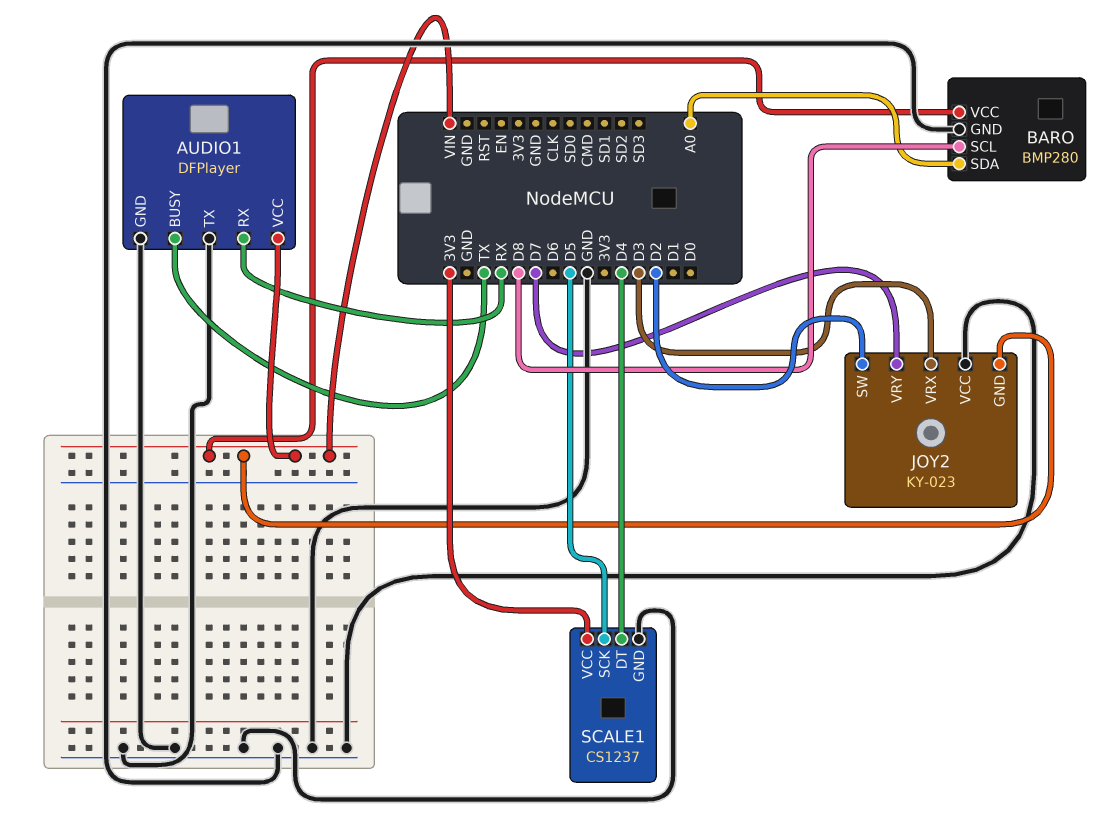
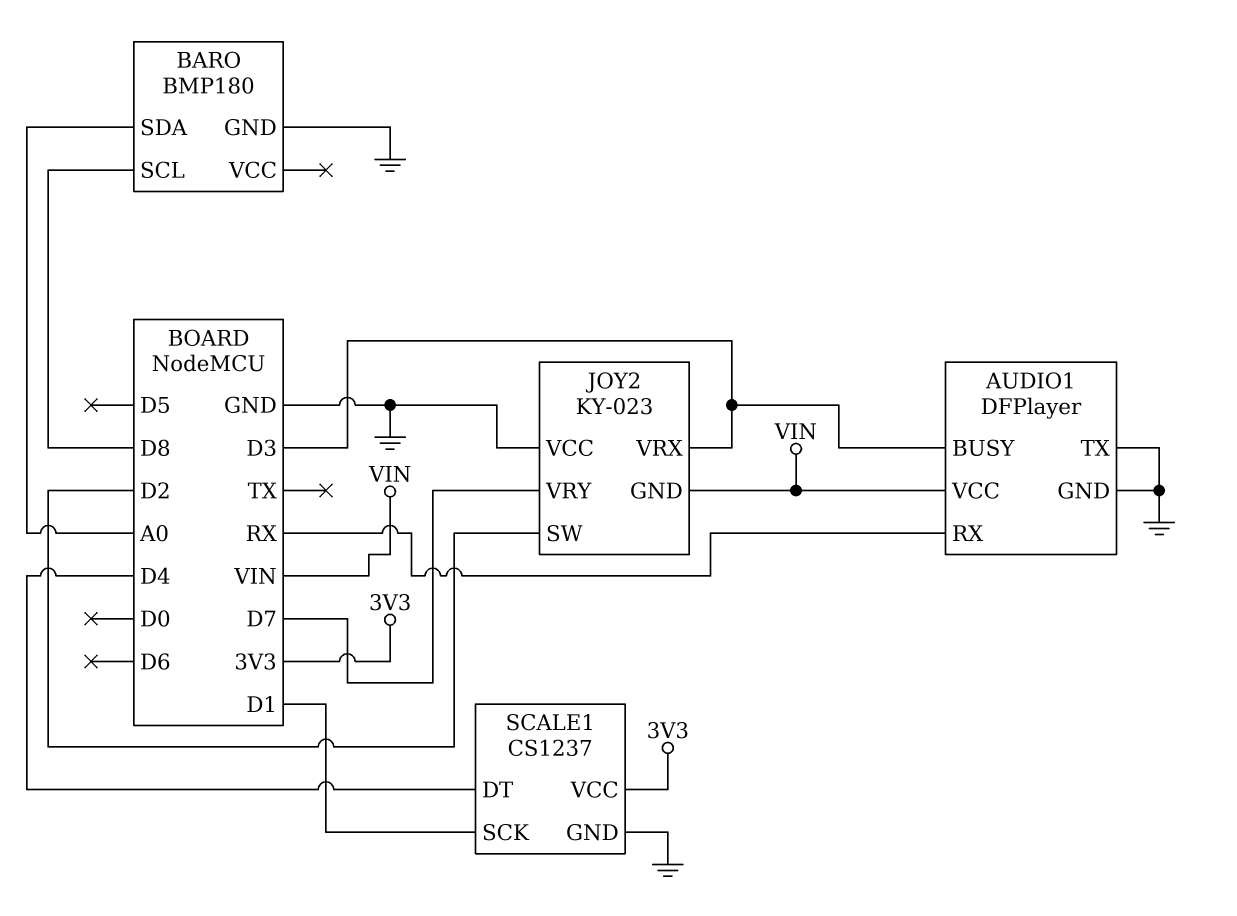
AUDIO1 pin BUSY: TX -> D3
BARO: BMP280 -> BMP180
BARO pin VCC: VIN -> none
SCALE1 pin SCK: D5 -> D1

